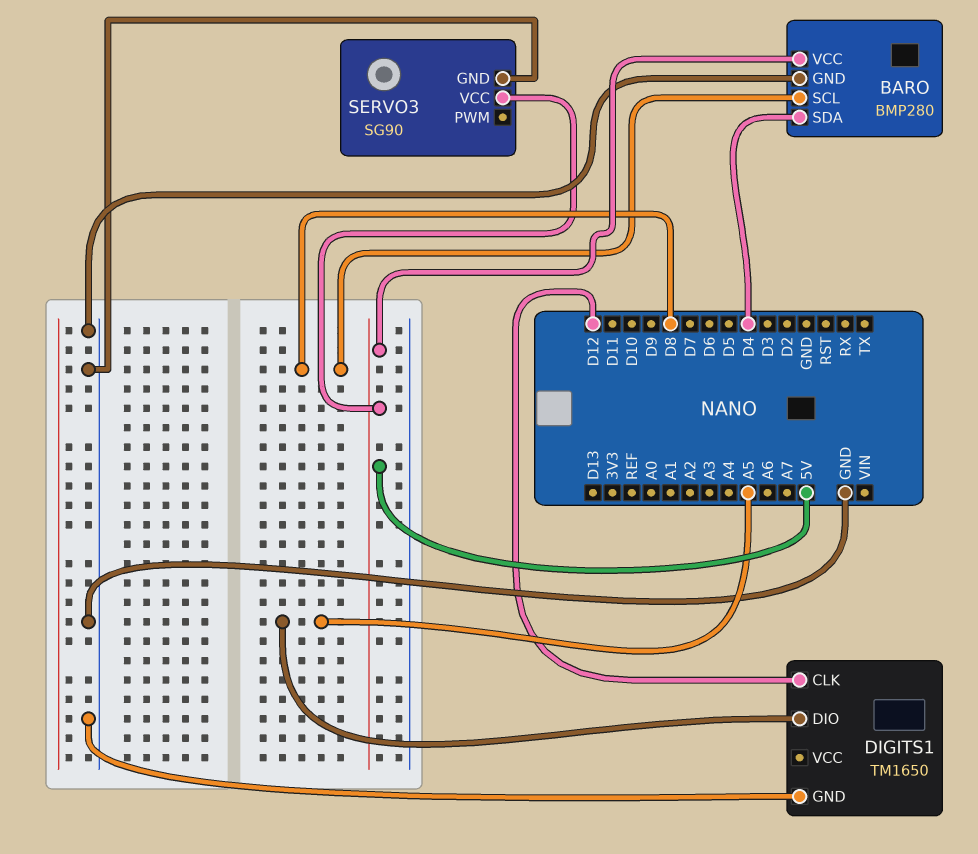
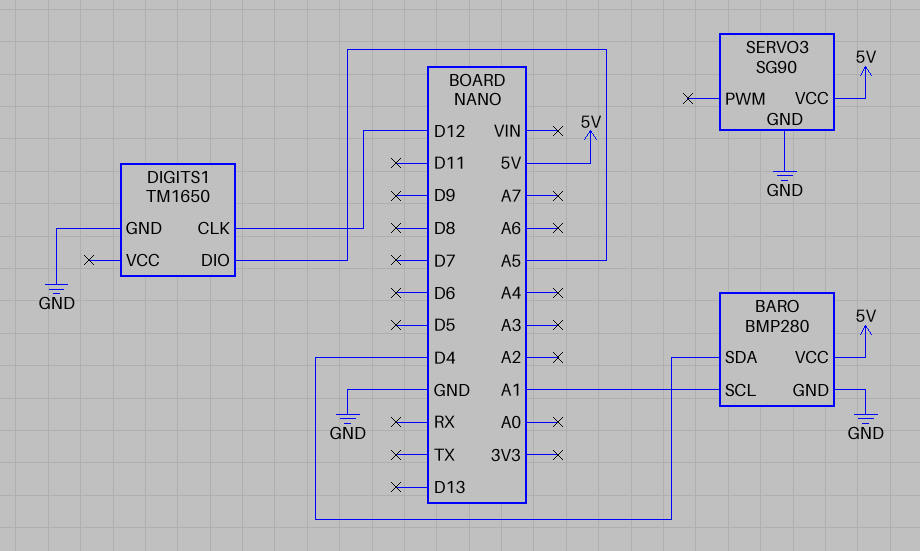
BARO pin SCL: D8 -> A1

